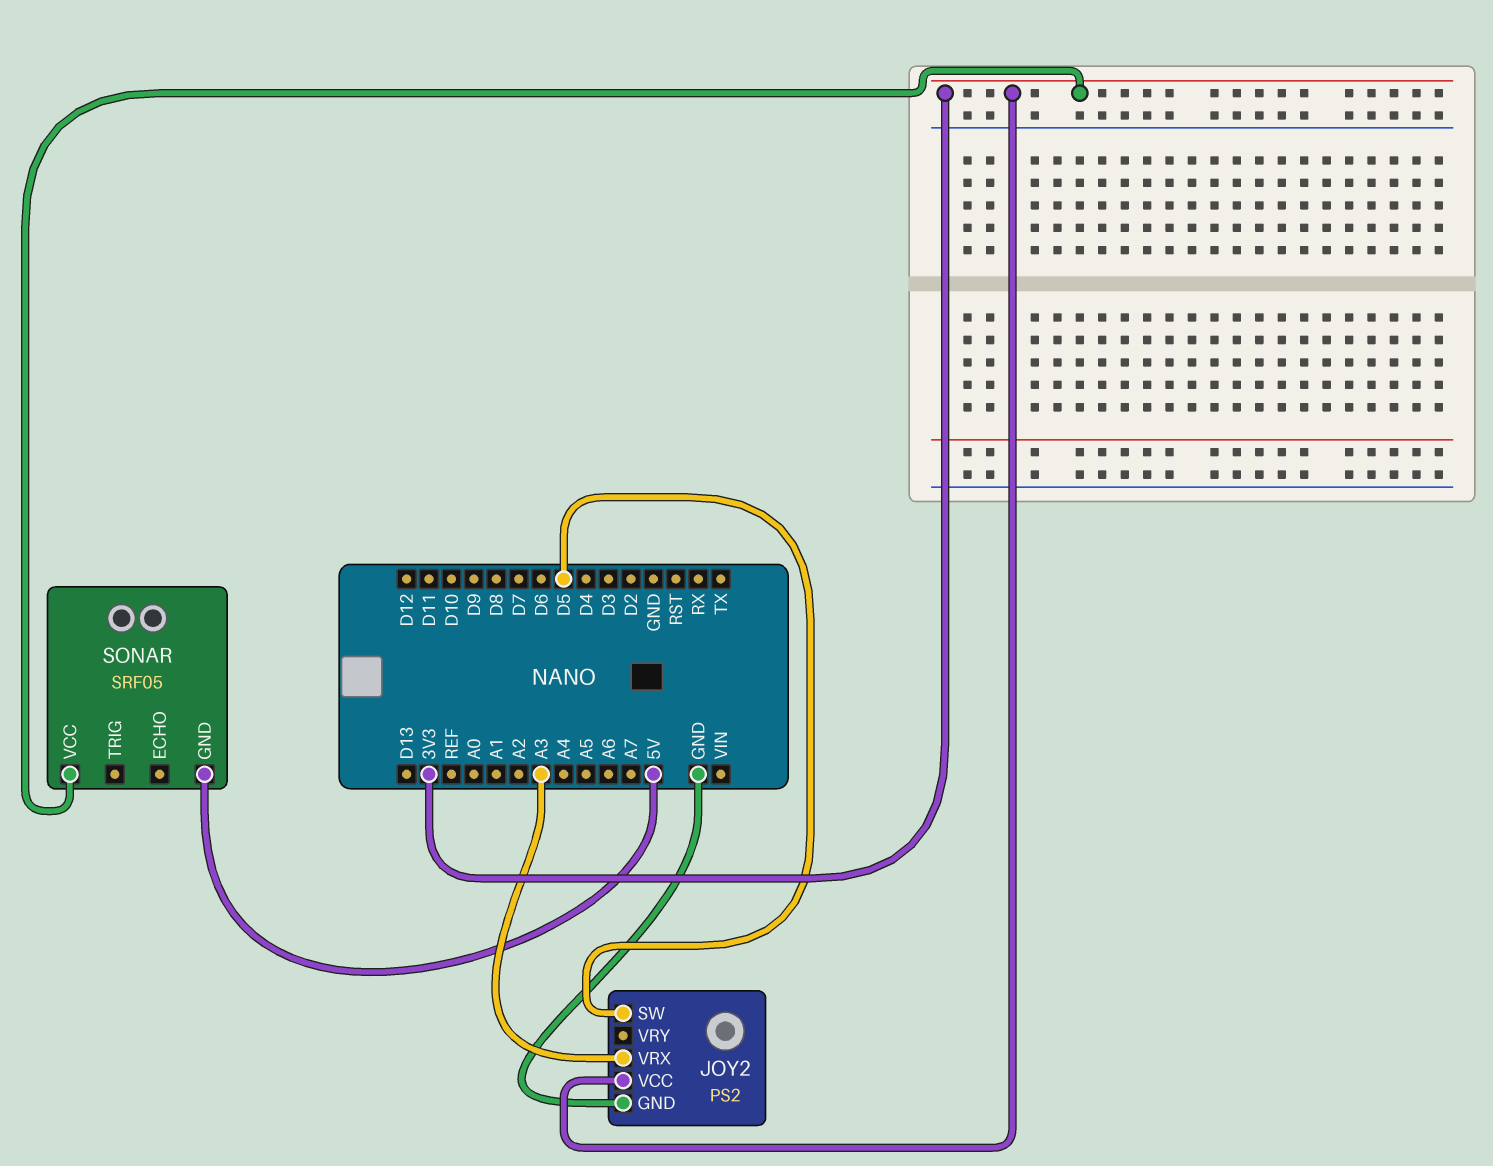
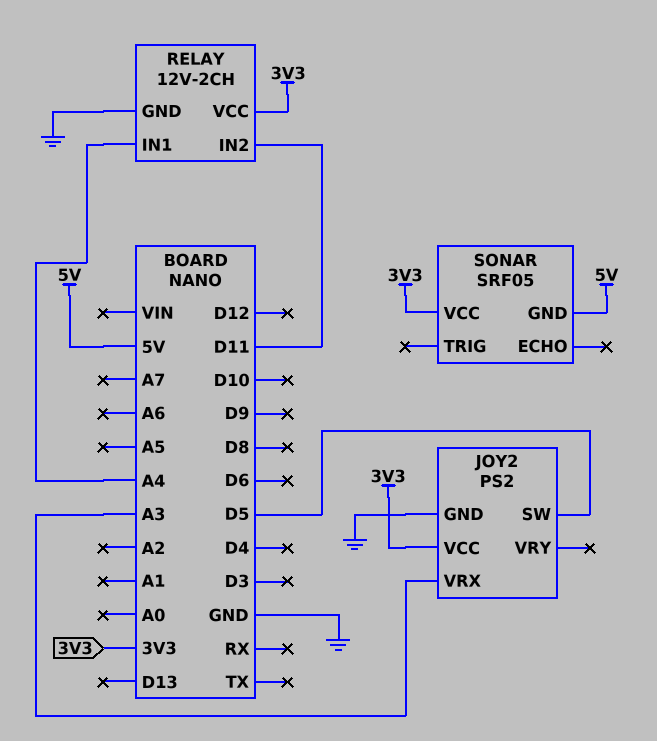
RELAY: none -> 12V-2CH
RELAY pin GND: none -> GND
RELAY pin IN1: none -> A4
RELAY pin IN2: none -> D11
RELAY pin VCC: none -> 3V3

